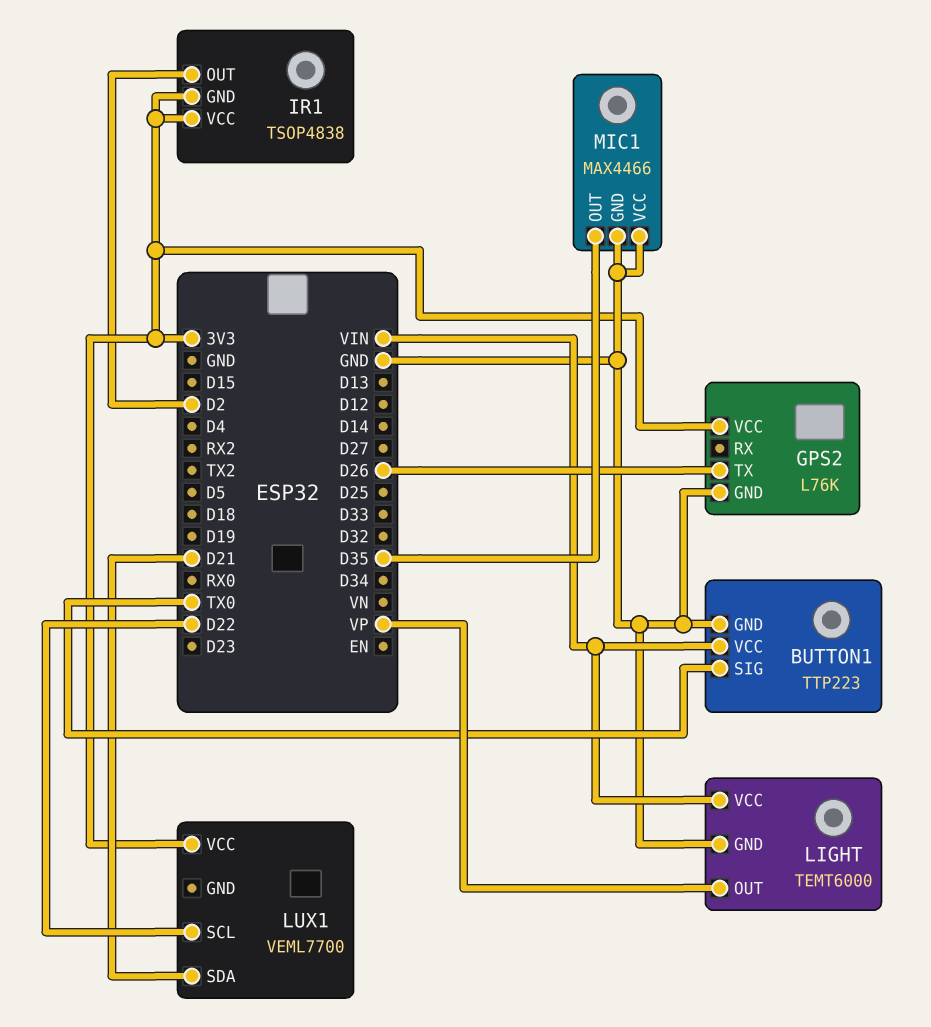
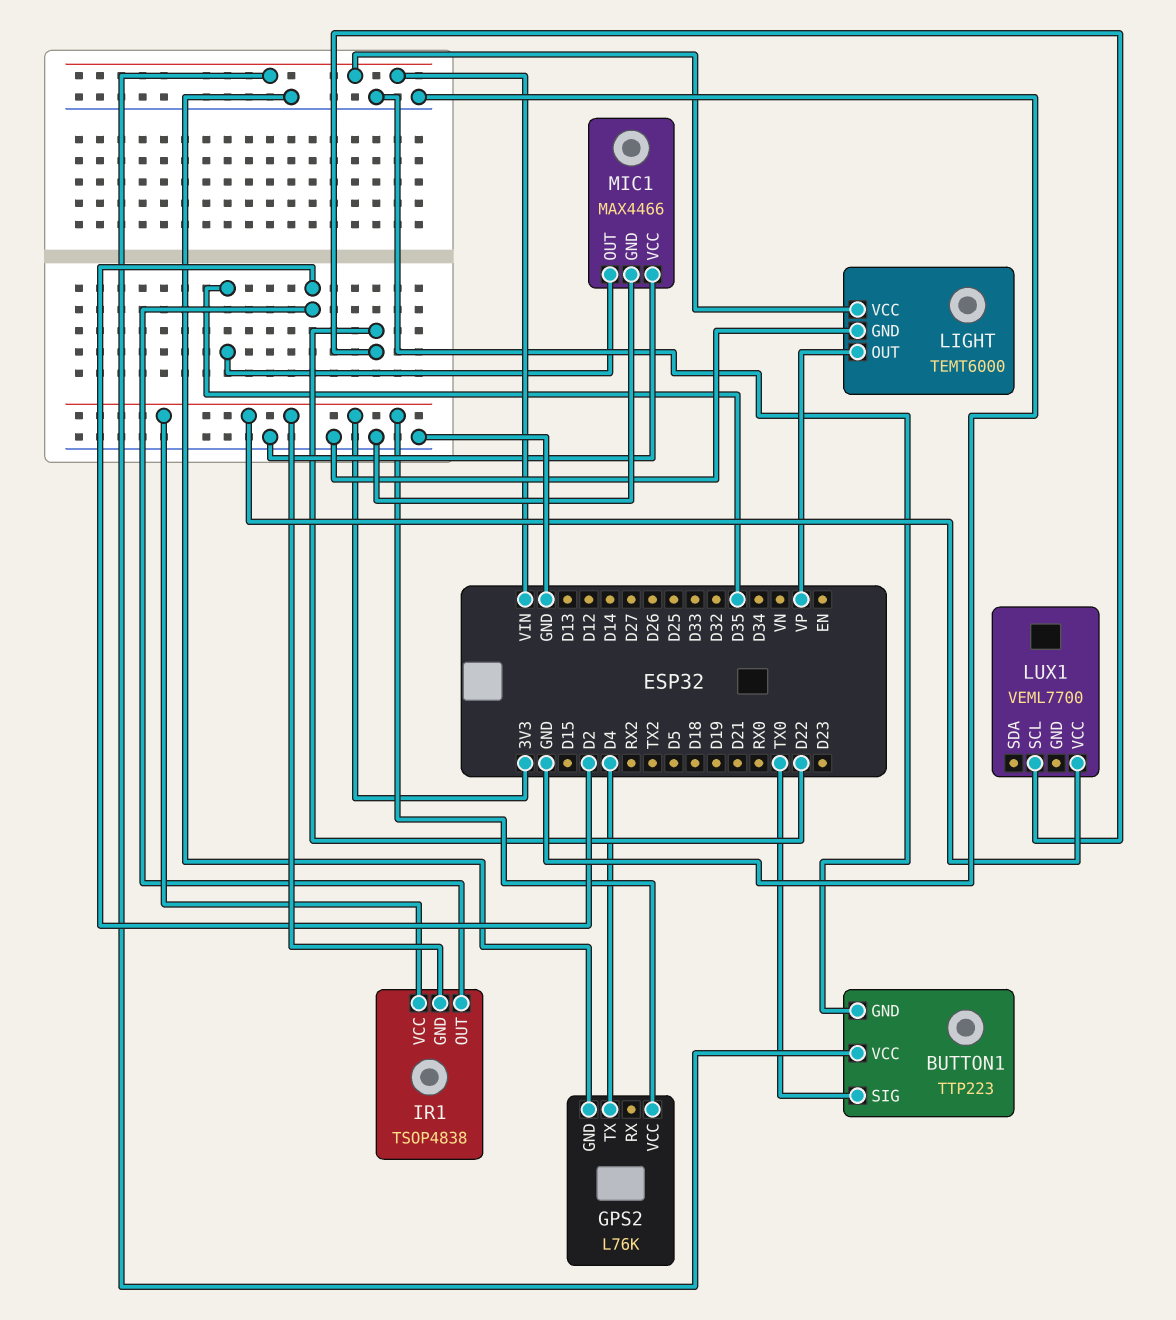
GPS2 pin TX: D26 -> D4
LUX1 pin SDA: D21 -> none

